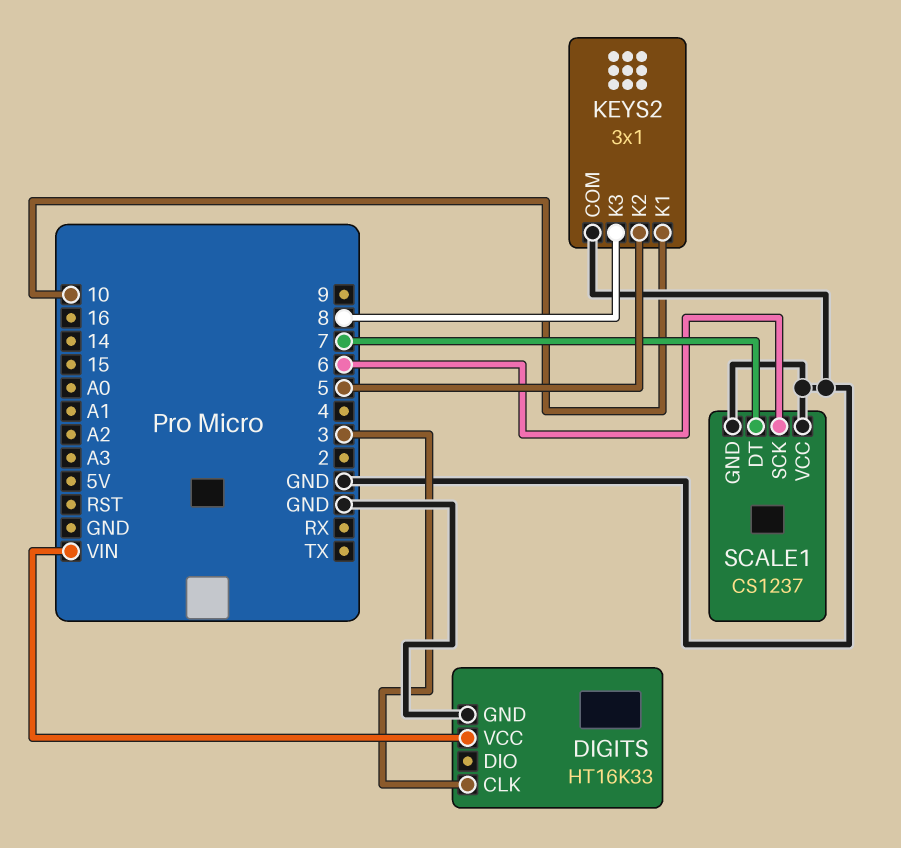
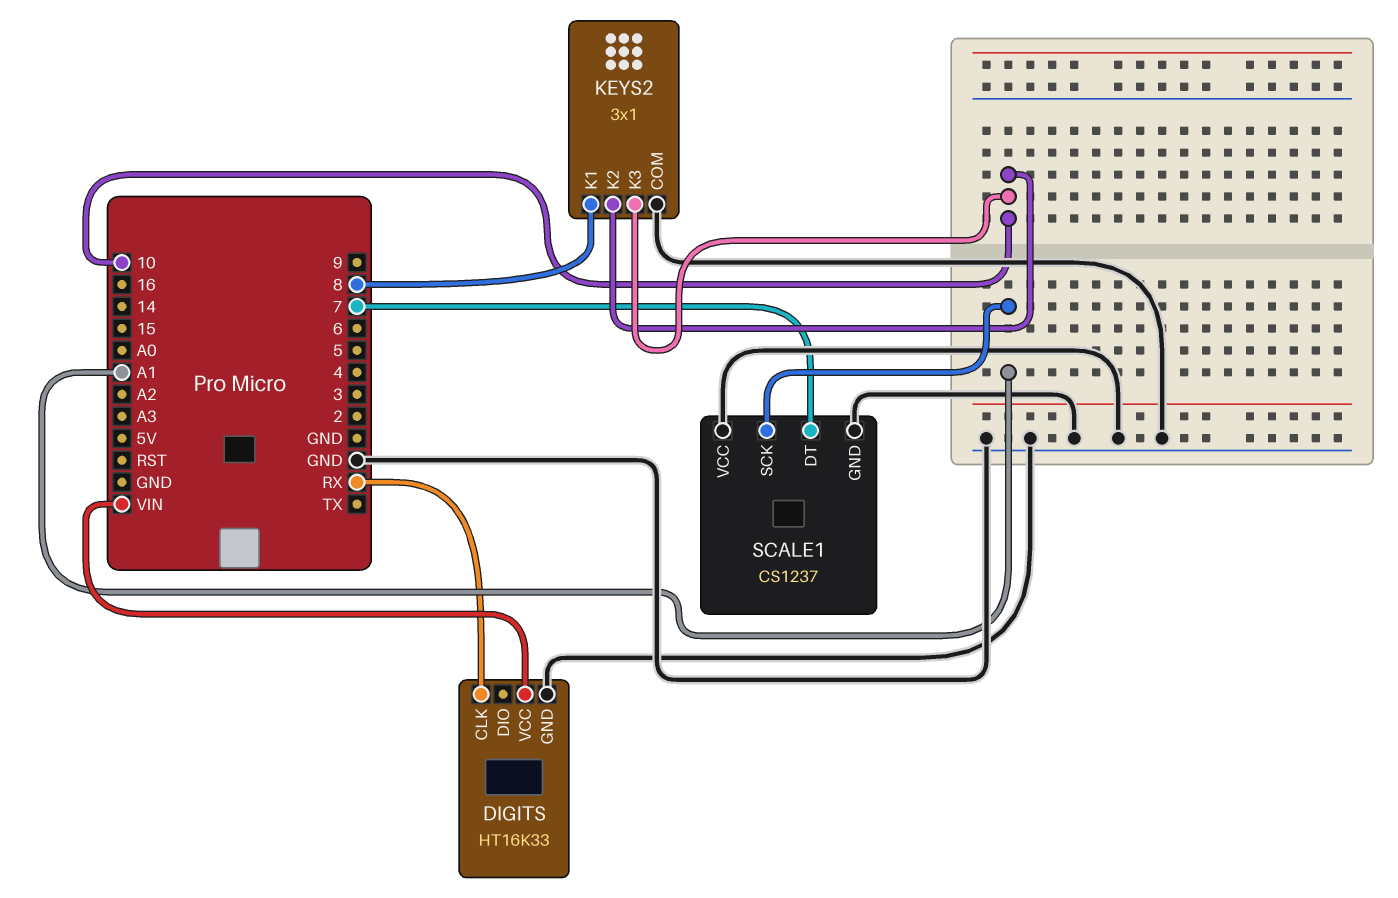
DIGITS pin CLK: 3 -> RX
KEYS2 pin K1: 10 -> 8
KEYS2 pin K2: 5 -> 10
KEYS2 pin K3: 8 -> 10
SCALE1 pin SCK: 6 -> A1

